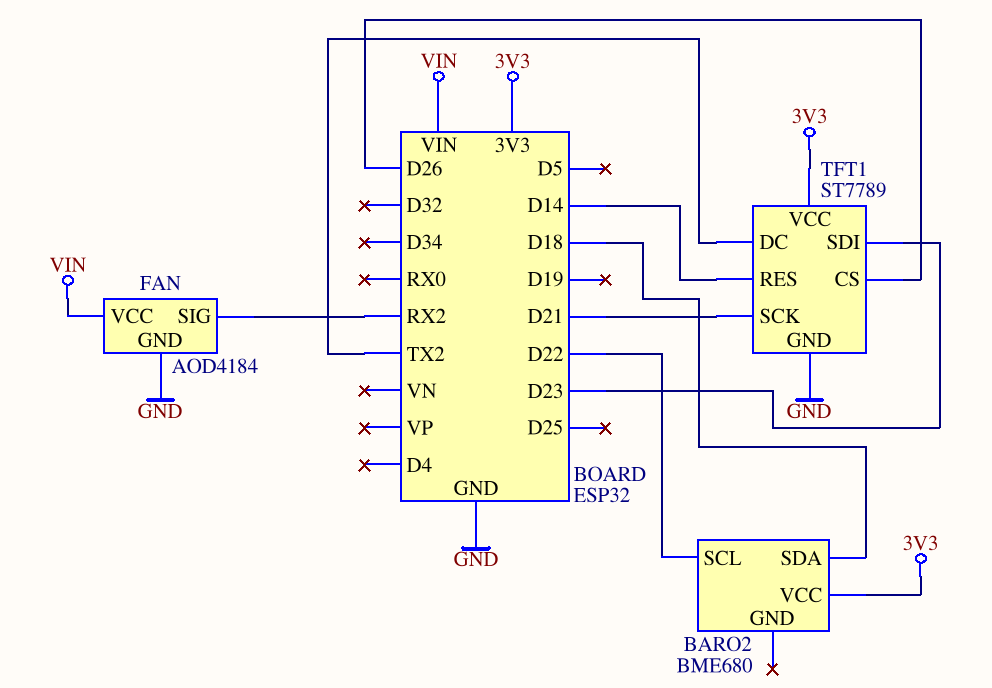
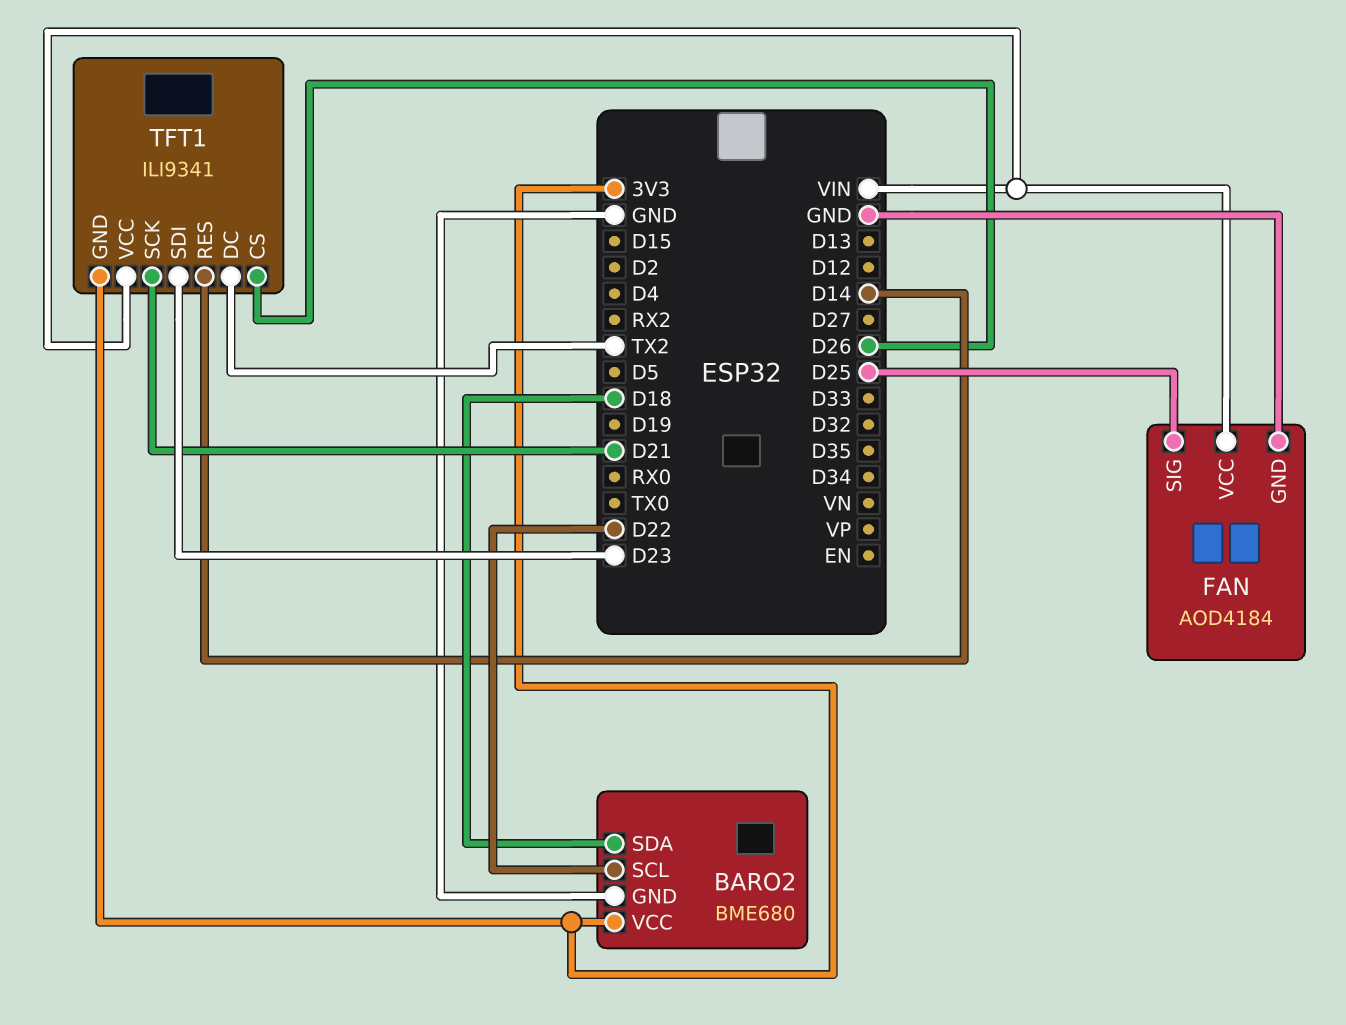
BARO2 pin GND: none -> GND
FAN pin SIG: RX2 -> D25
TFT1: ST7789 -> ILI9341
TFT1 pin GND: GND -> 3V3
TFT1 pin VCC: 3V3 -> VIN

